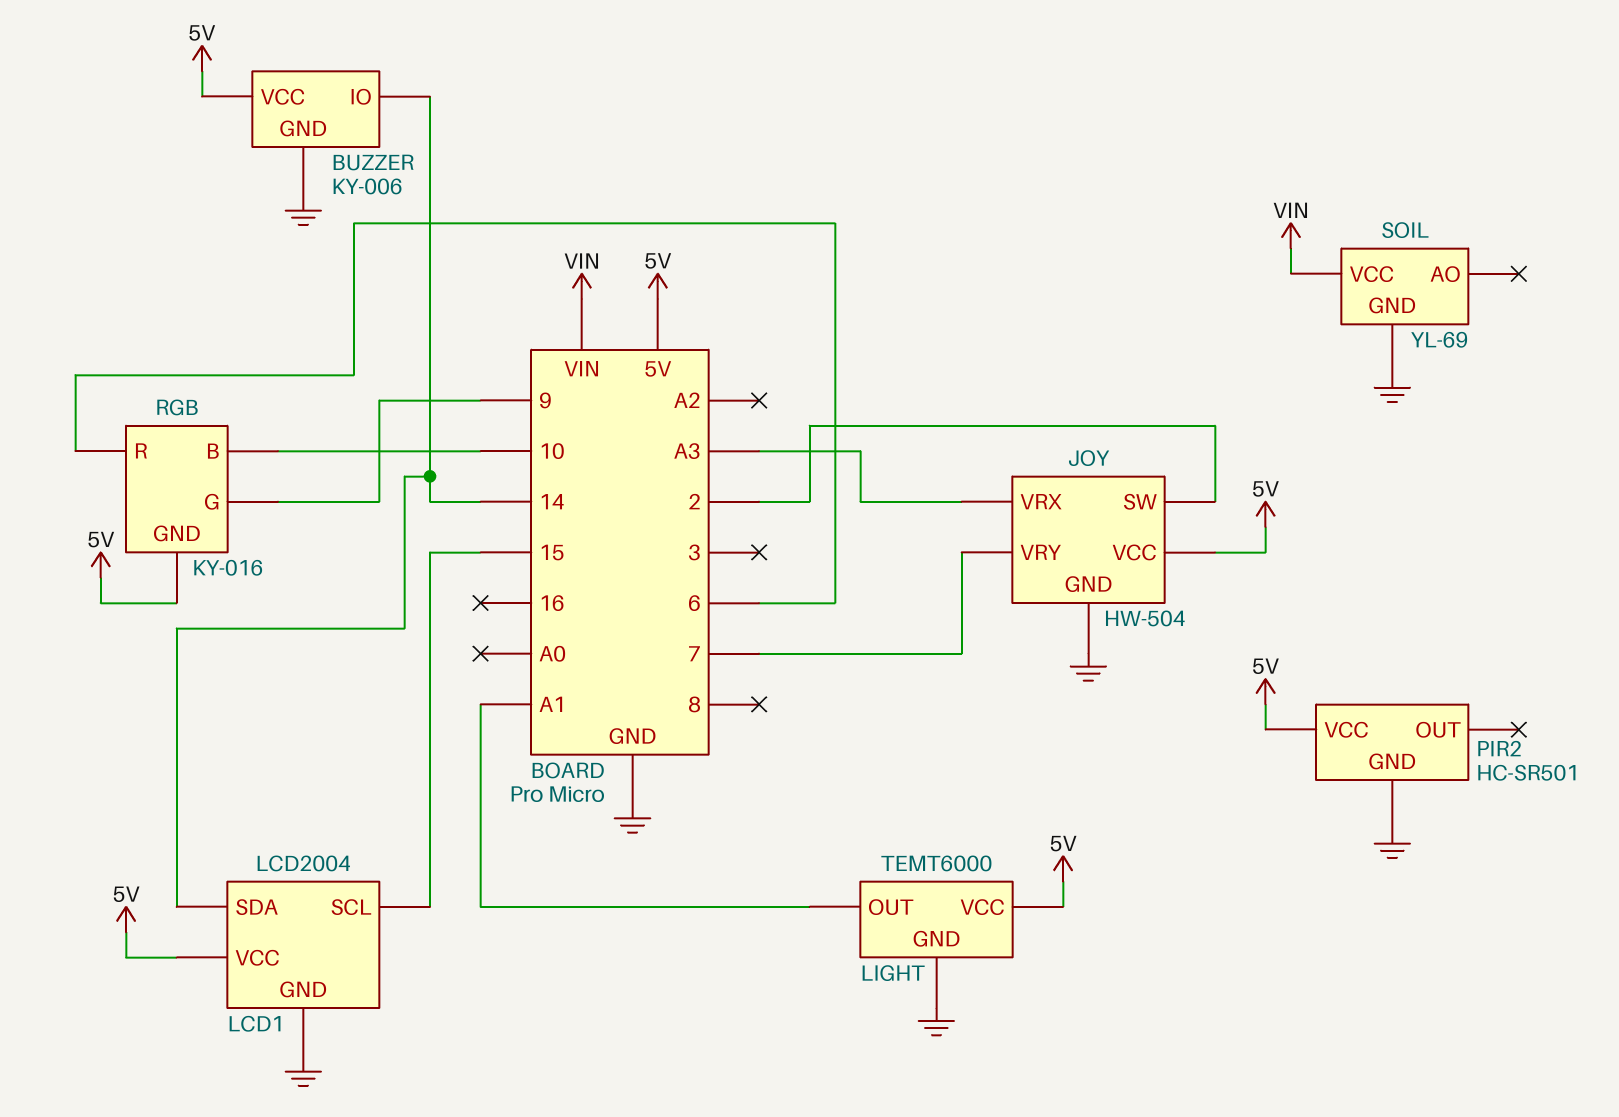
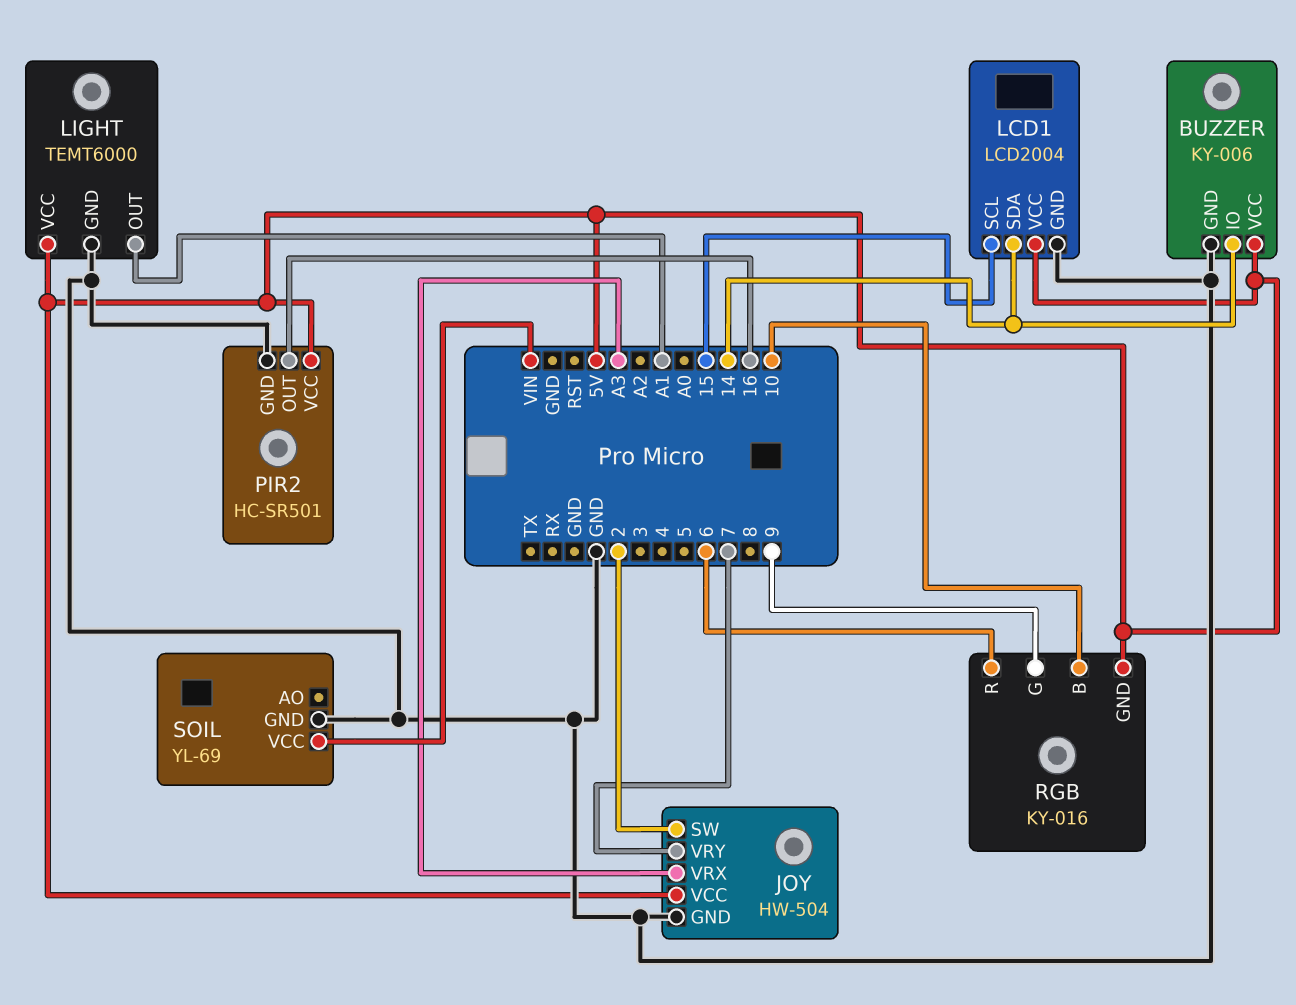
PIR2 pin OUT: none -> 16

